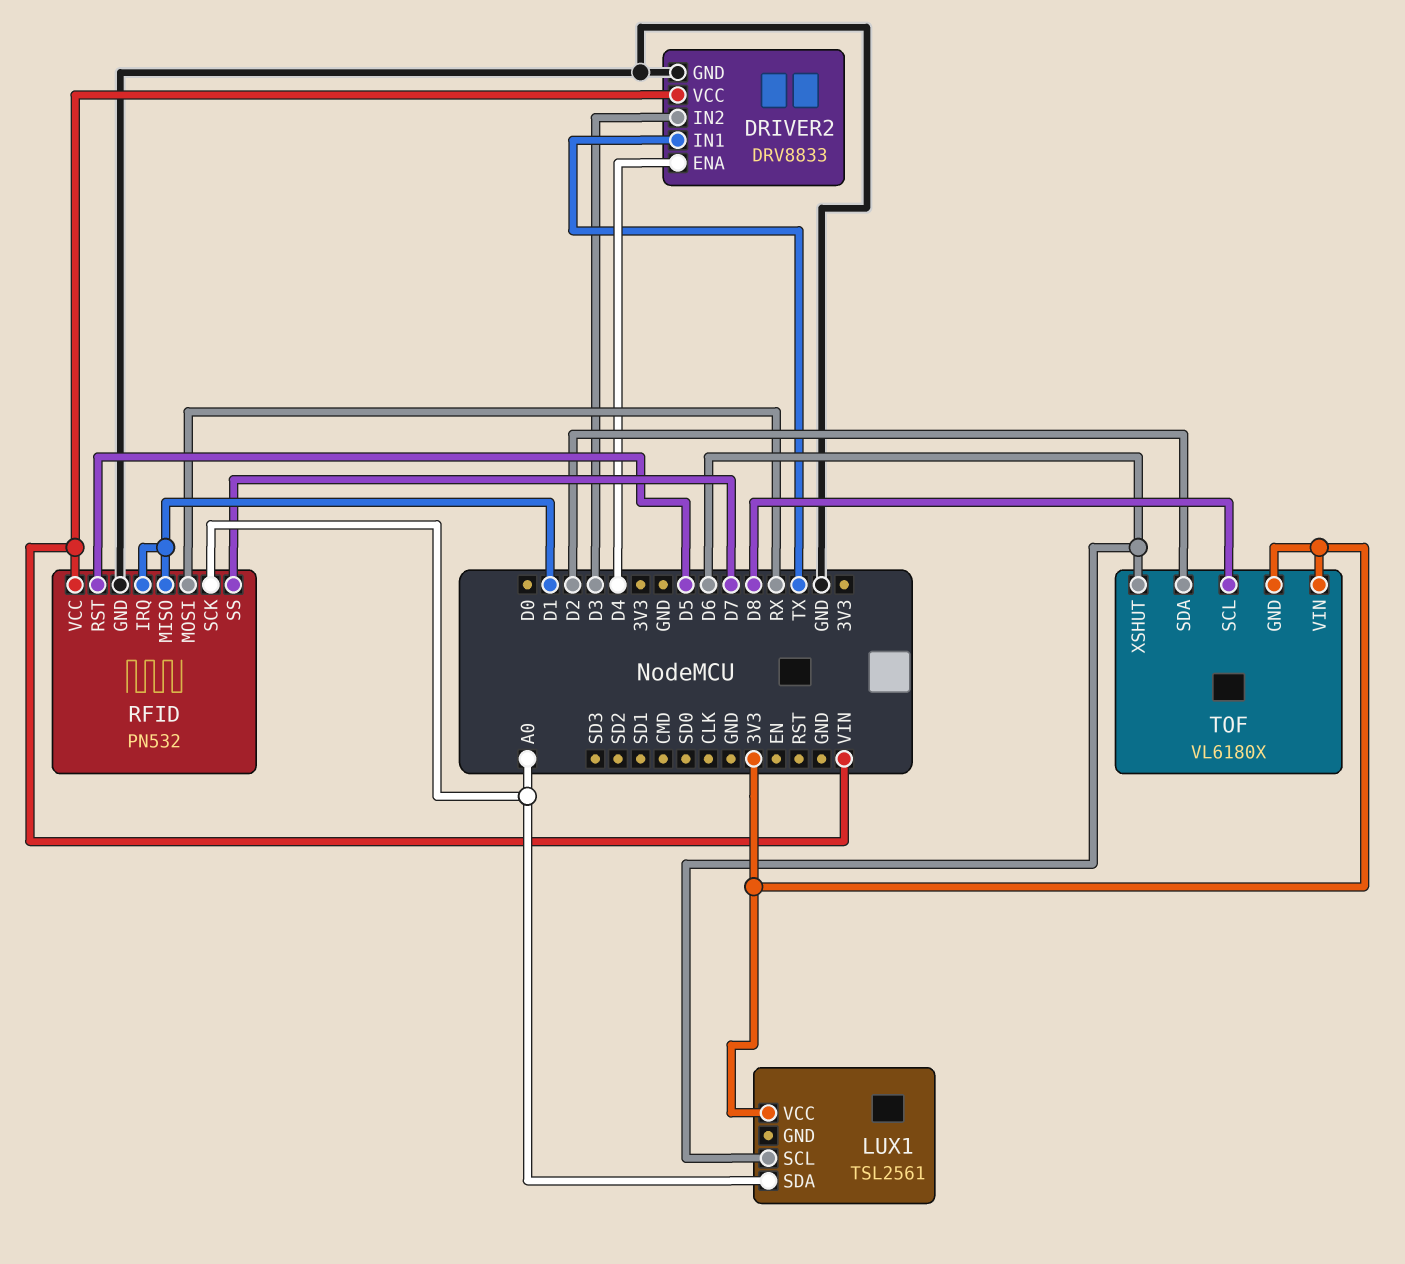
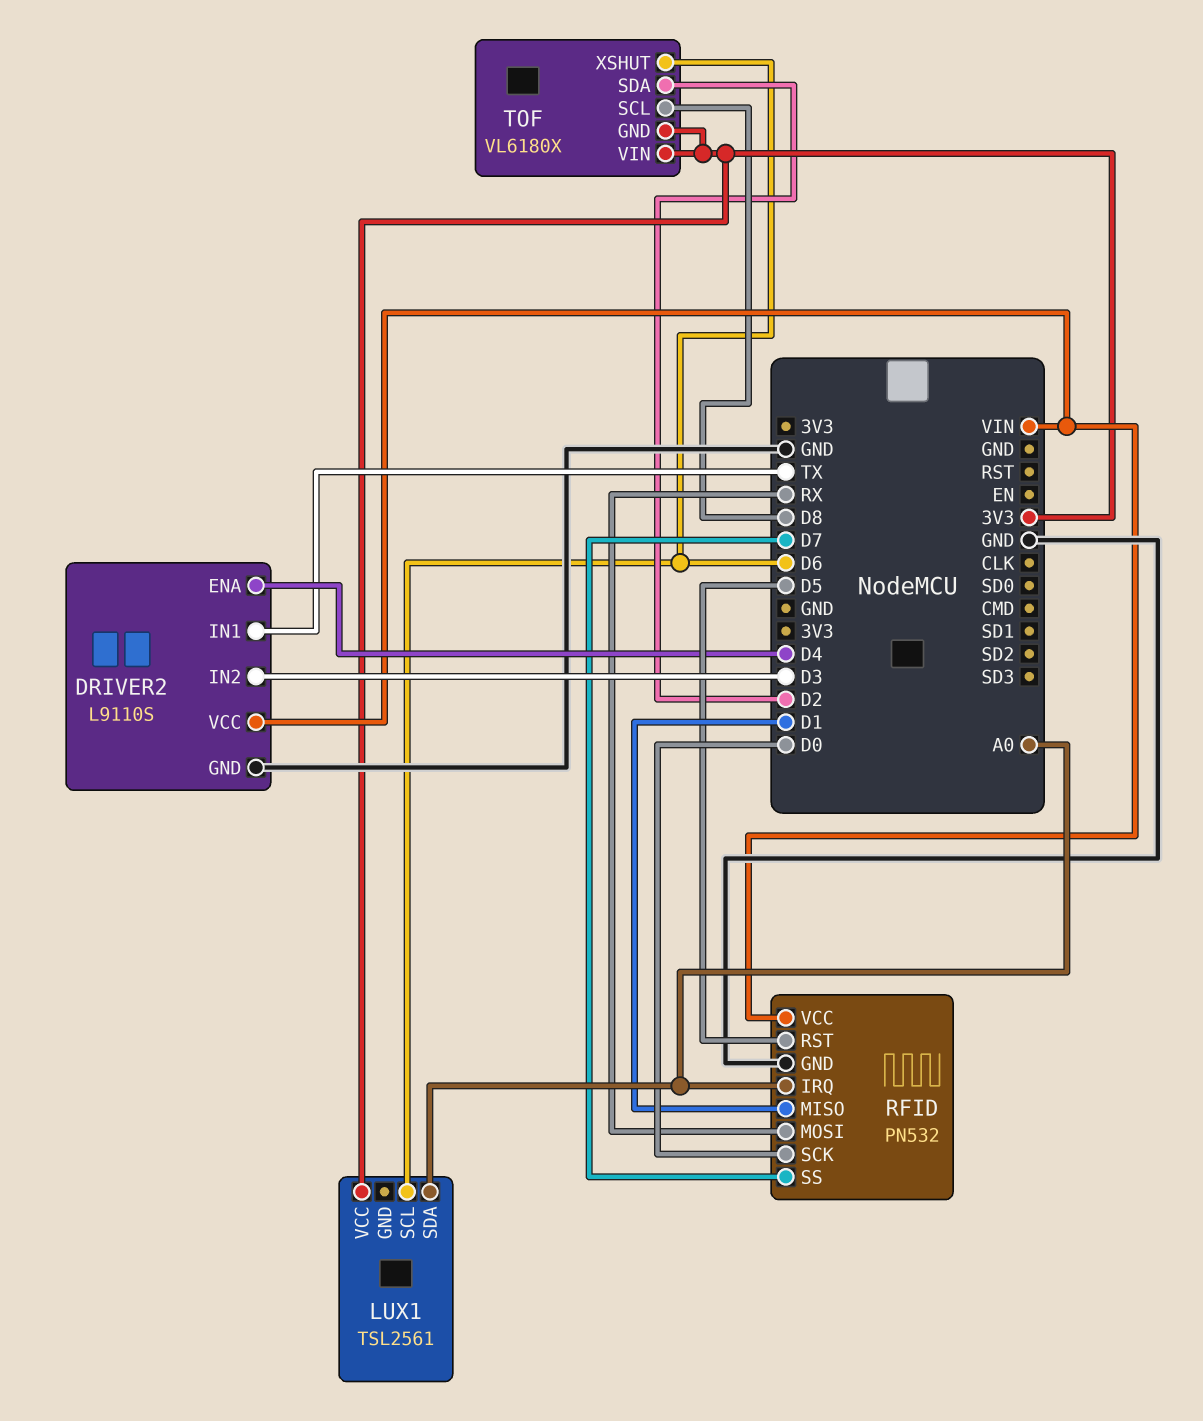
DRIVER2: DRV8833 -> L9110S
RFID pin IRQ: D1 -> A0
RFID pin SCK: A0 -> D0

